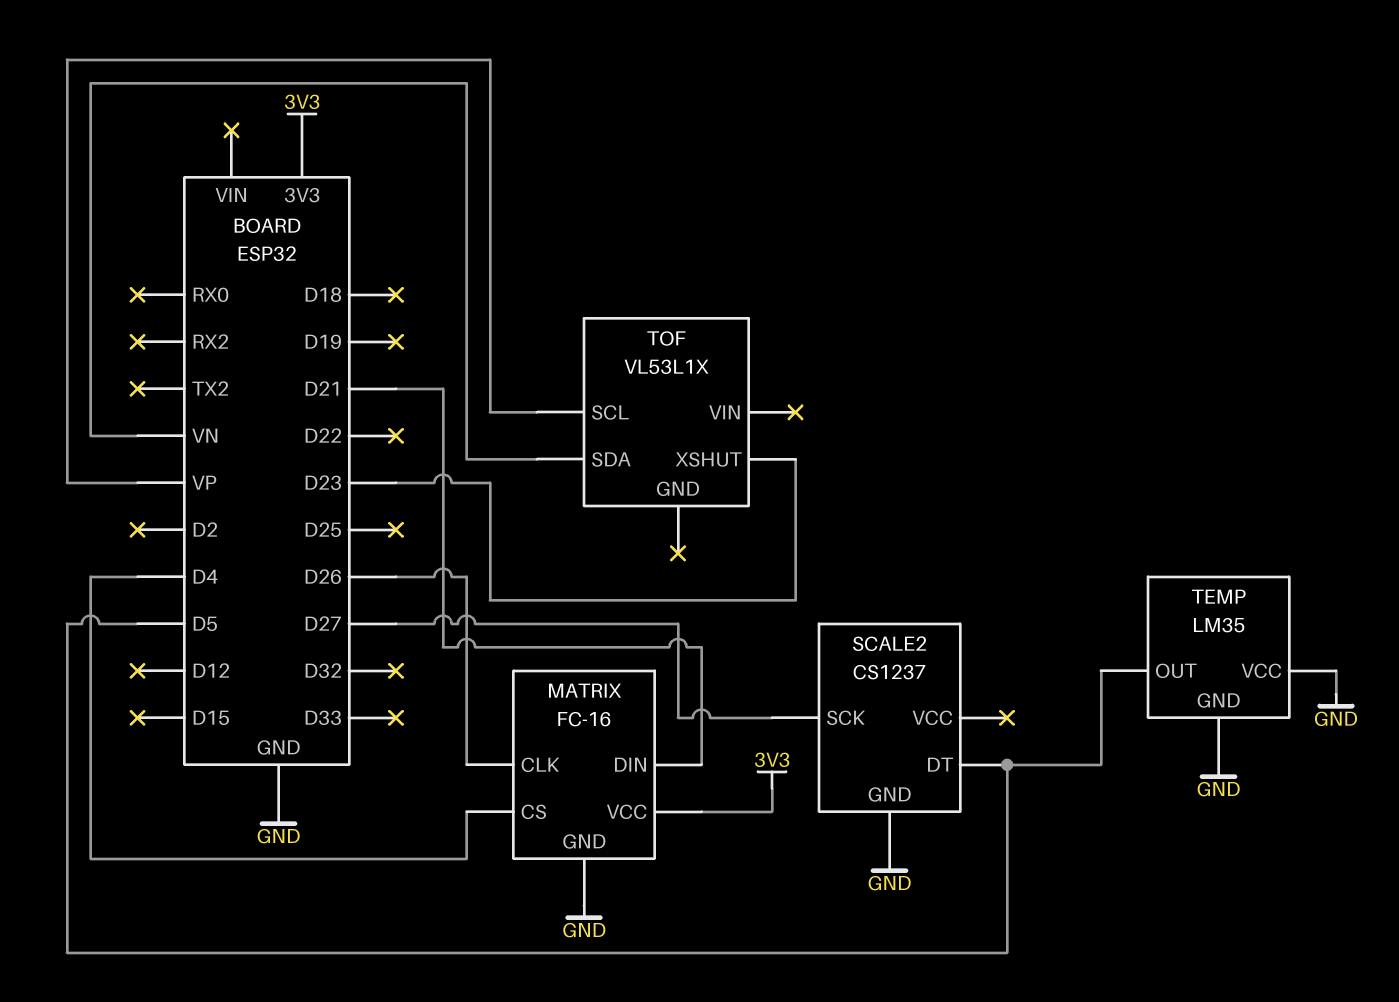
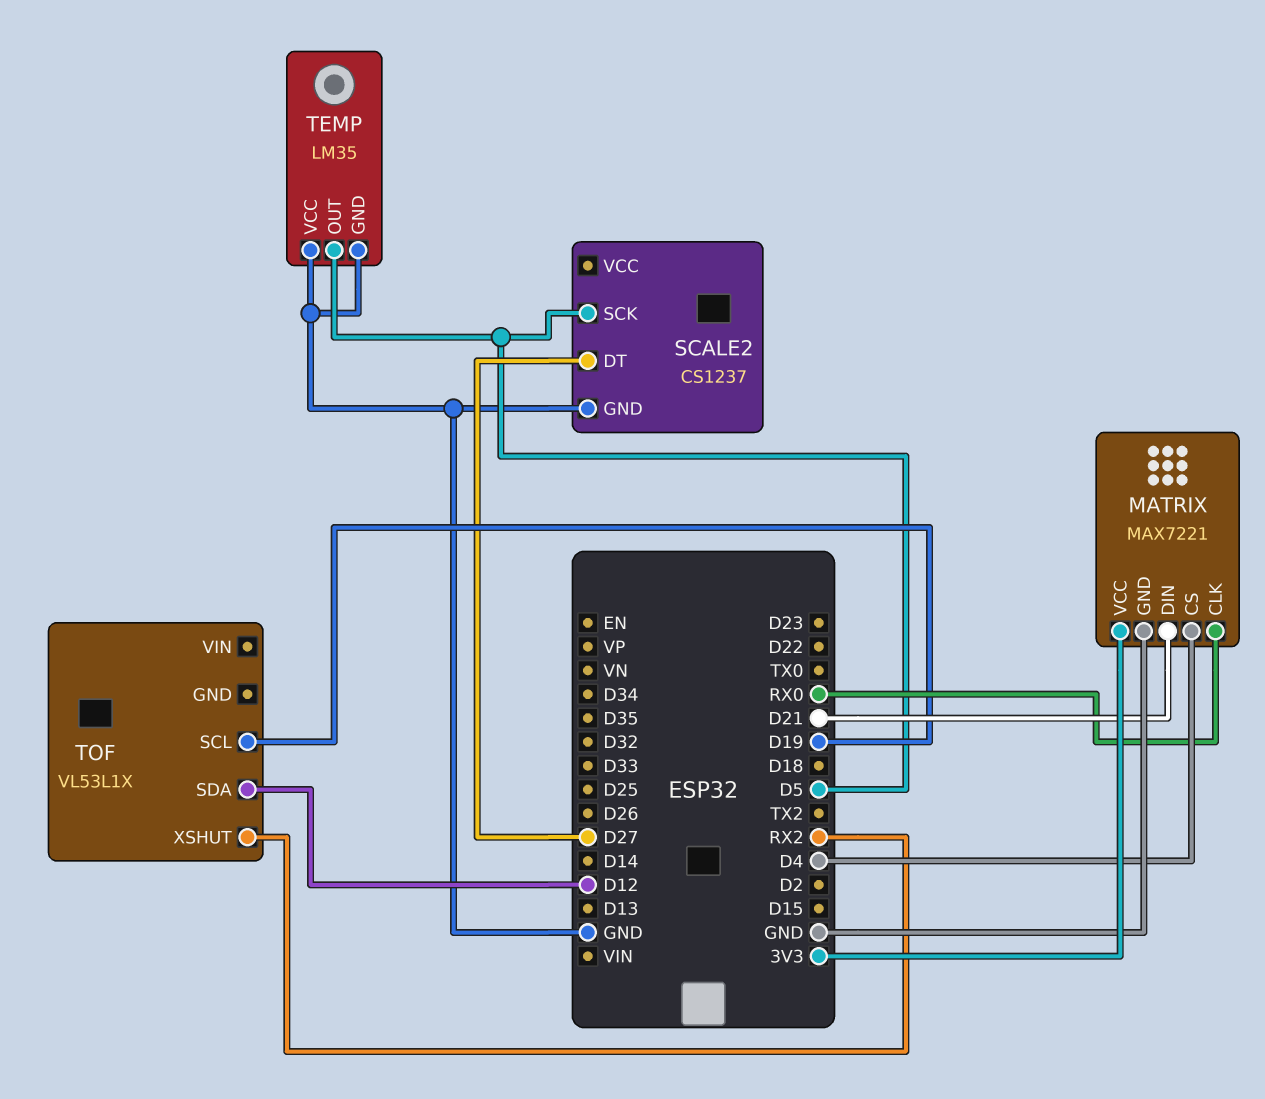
MATRIX: FC-16 -> MAX7221
MATRIX pin CLK: D26 -> RX0
SCALE2 pin DT: D5 -> D27
SCALE2 pin SCK: D27 -> D5
TOF pin SCL: VP -> D19
TOF pin SDA: VN -> D12
TOF pin XSHUT: D23 -> RX2

